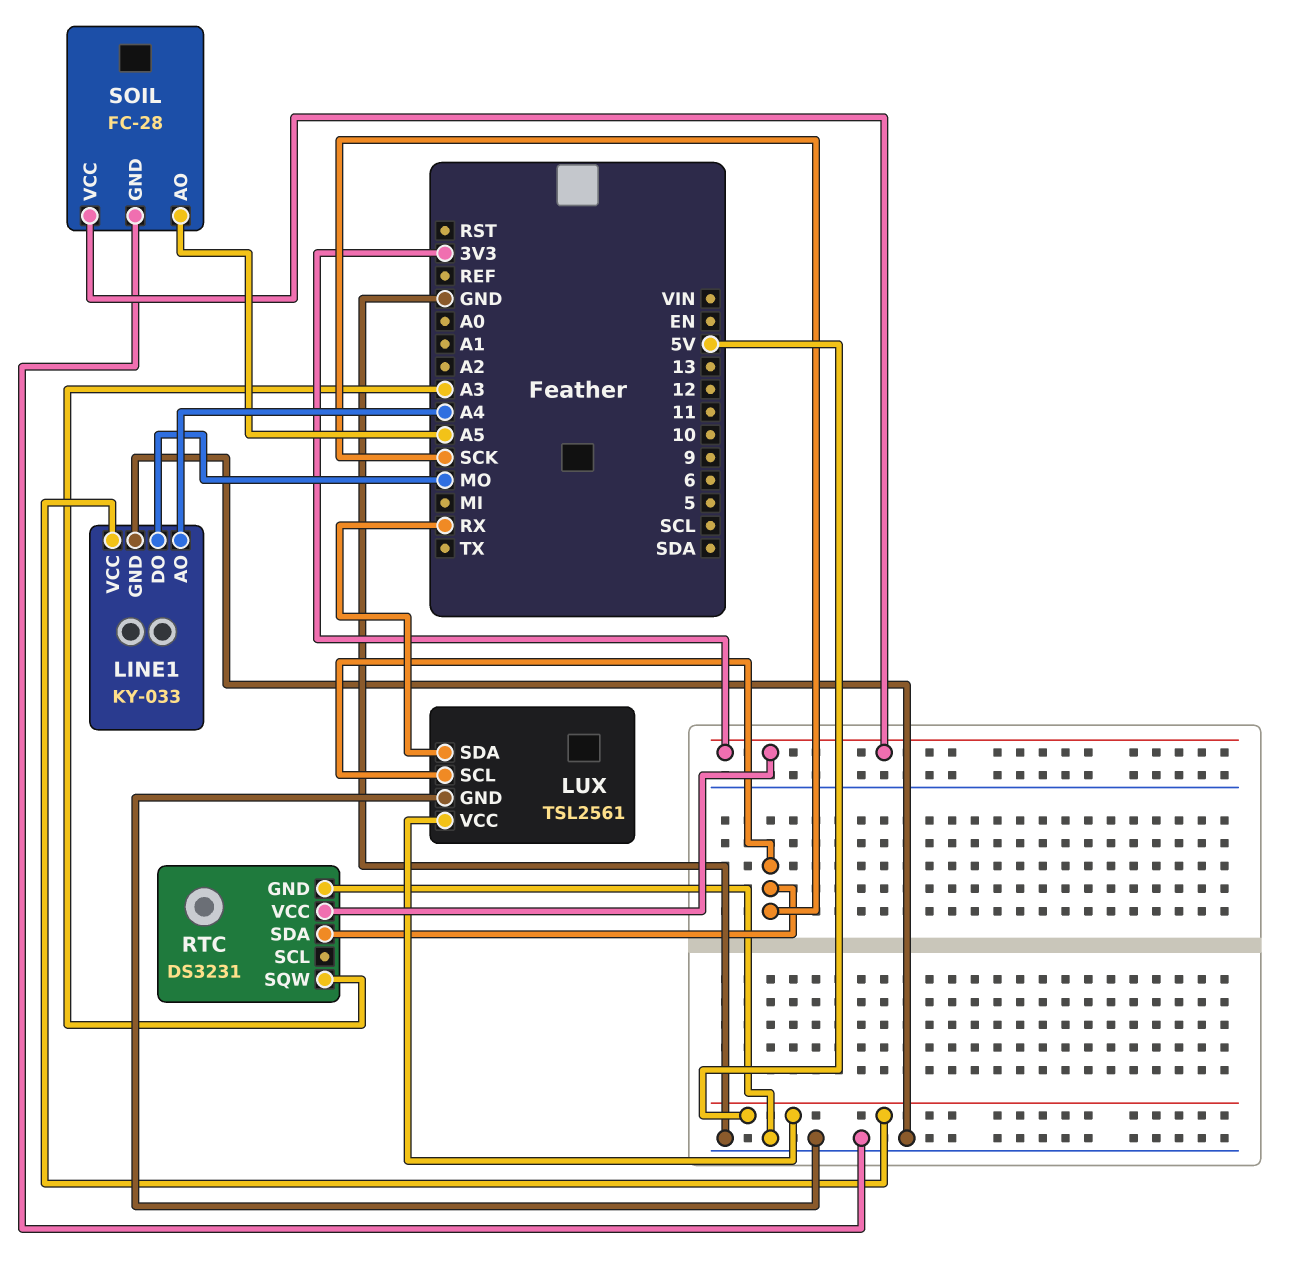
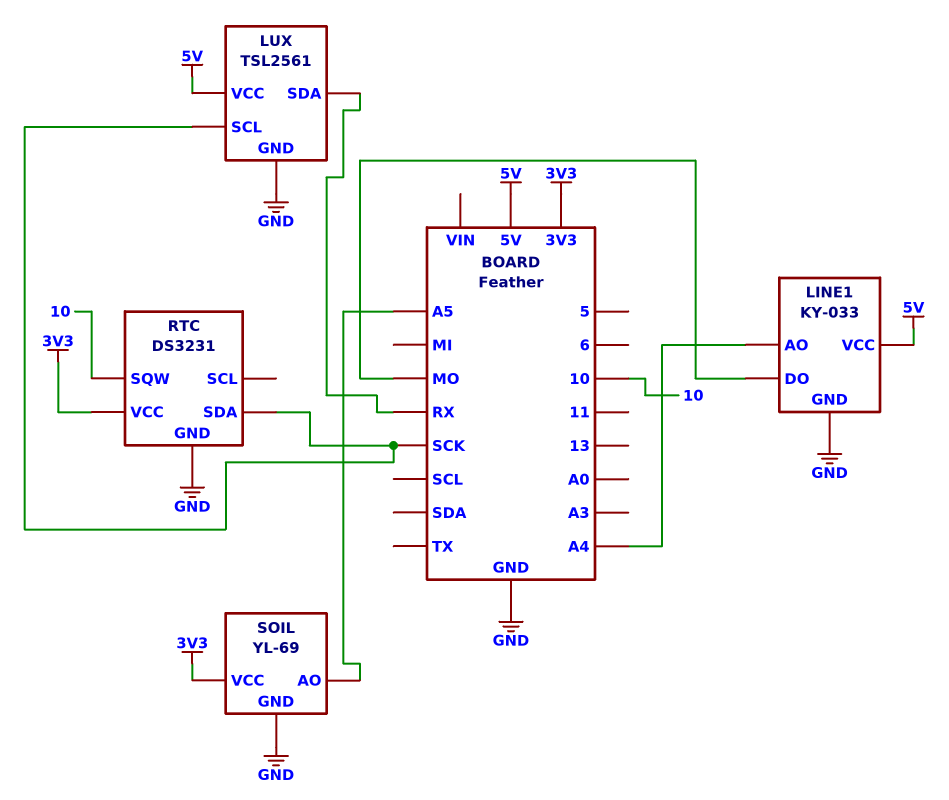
RTC pin SQW: A3 -> 10
SOIL: FC-28 -> YL-69

